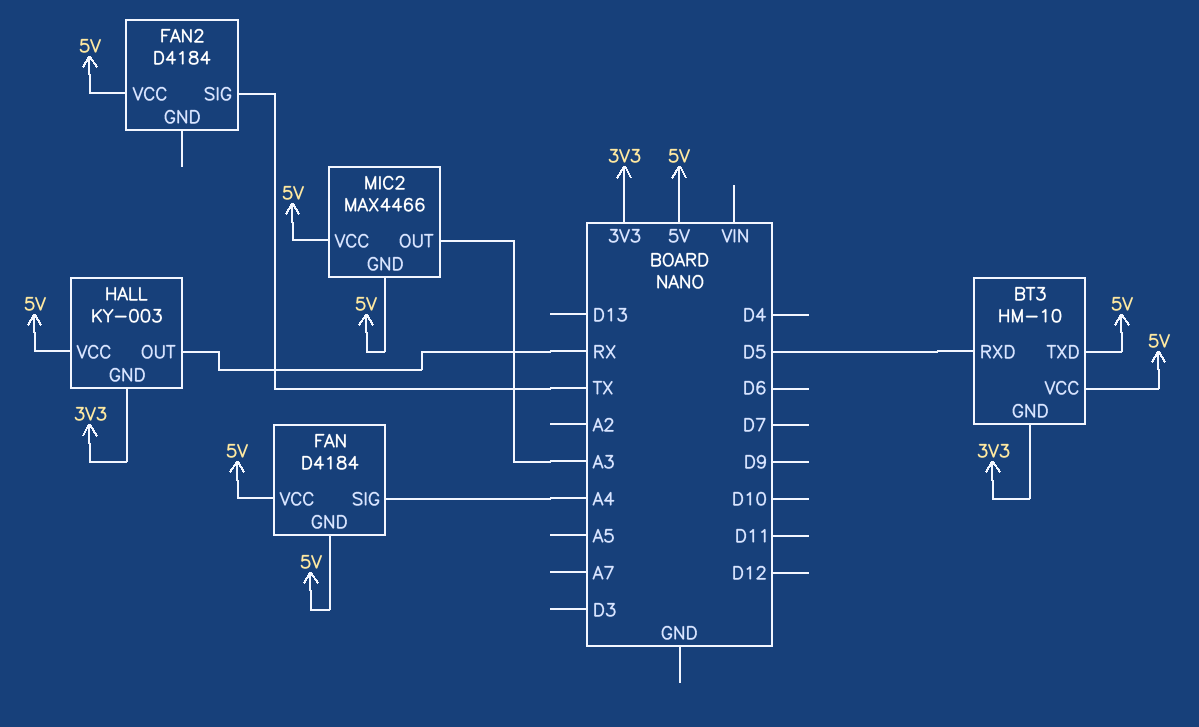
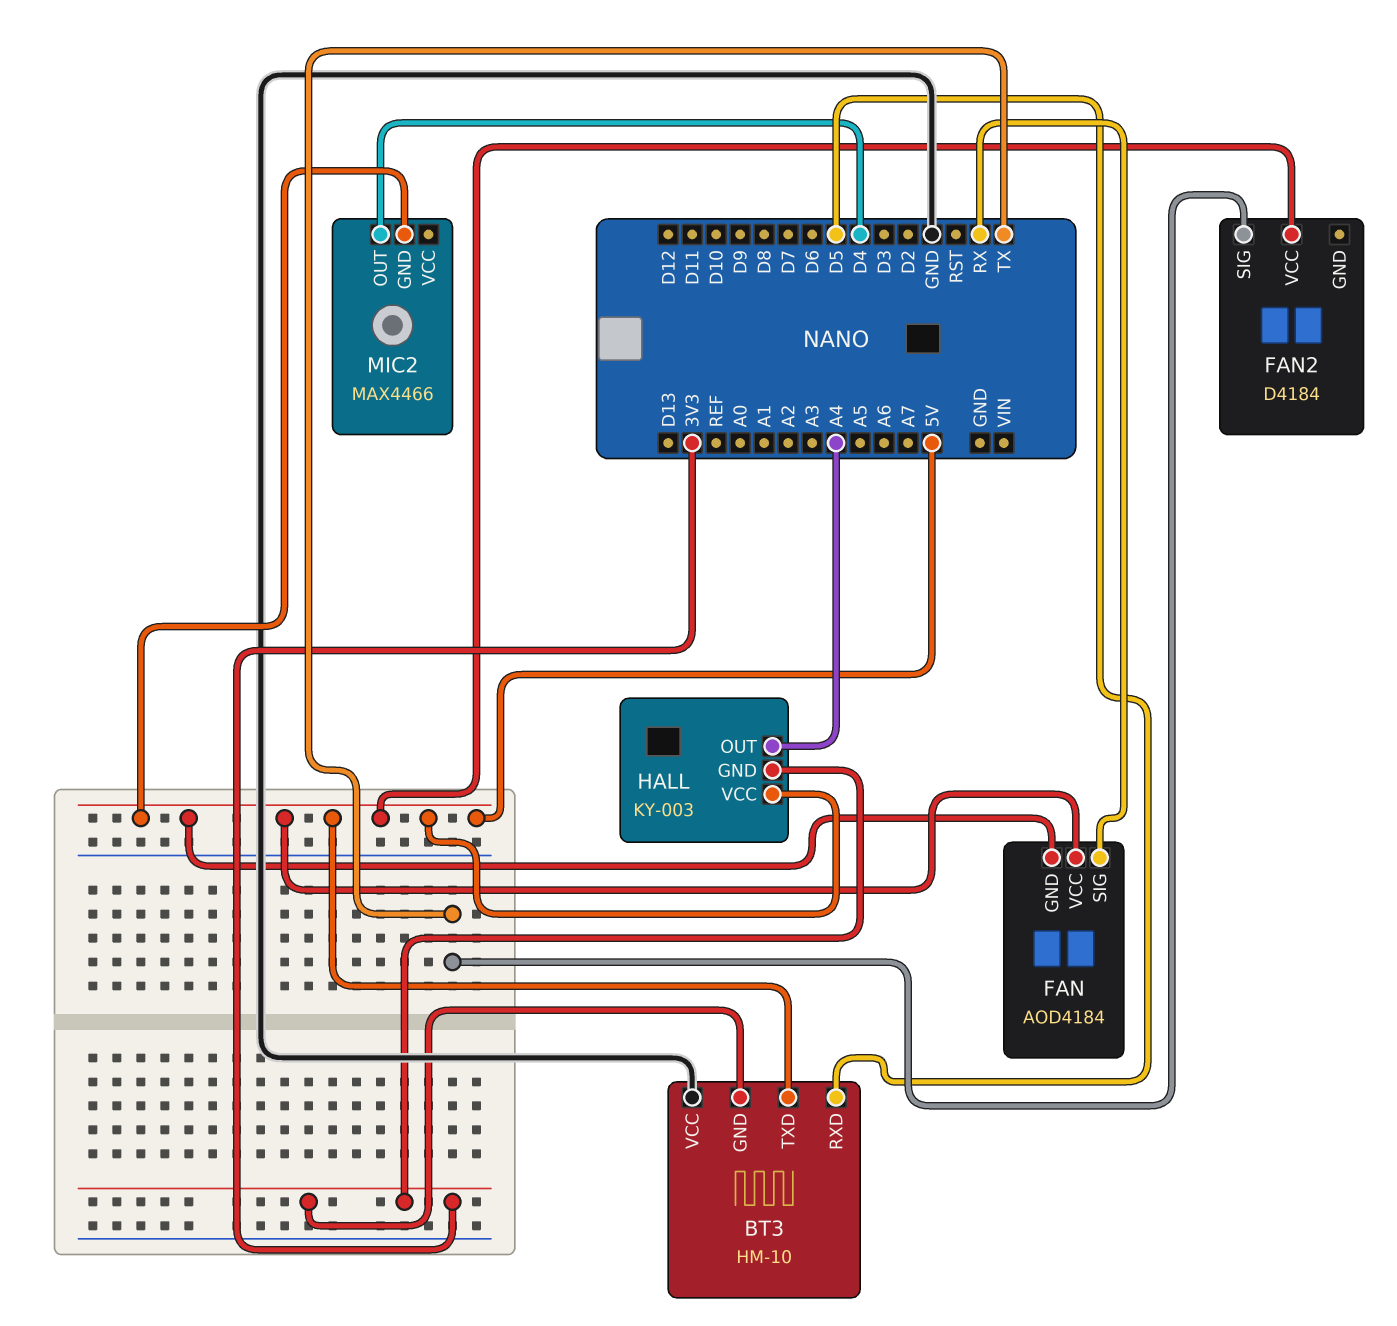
BT3 pin VCC: 5V -> GND
FAN: D4184 -> AOD4184
FAN pin SIG: A4 -> RX
HALL pin OUT: RX -> A4
MIC2 pin OUT: A3 -> D4
MIC2 pin VCC: 5V -> none

